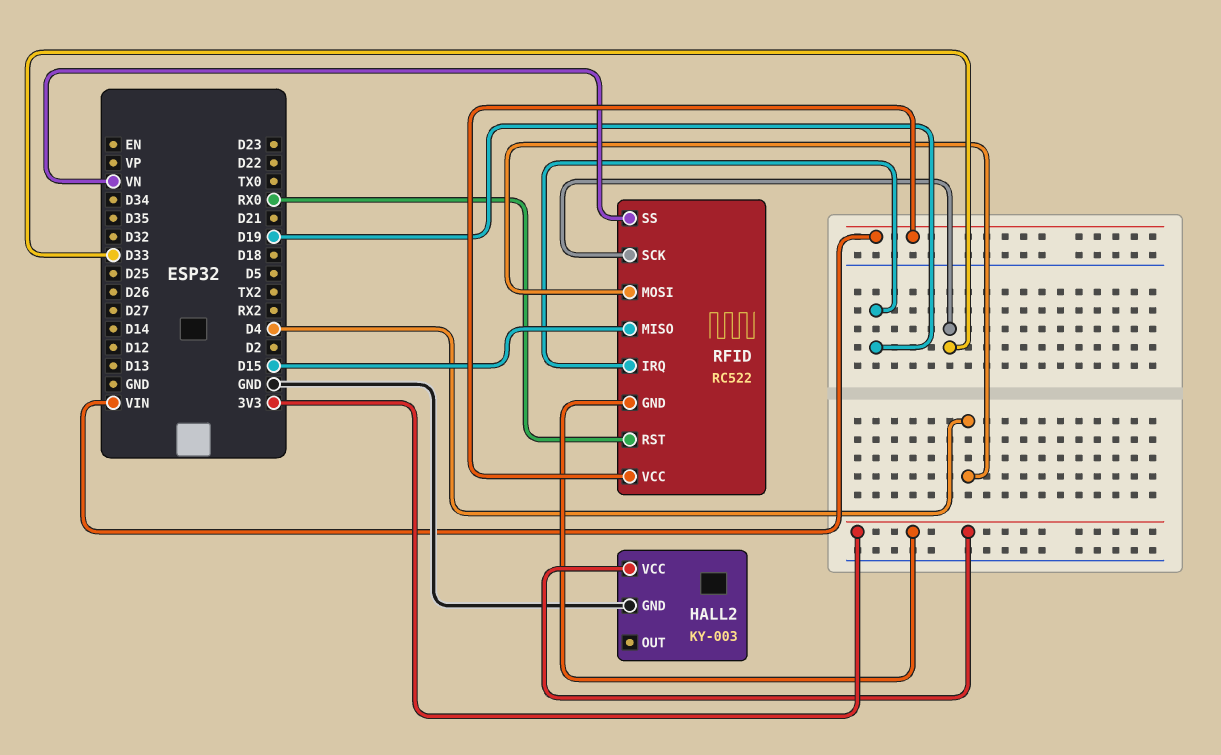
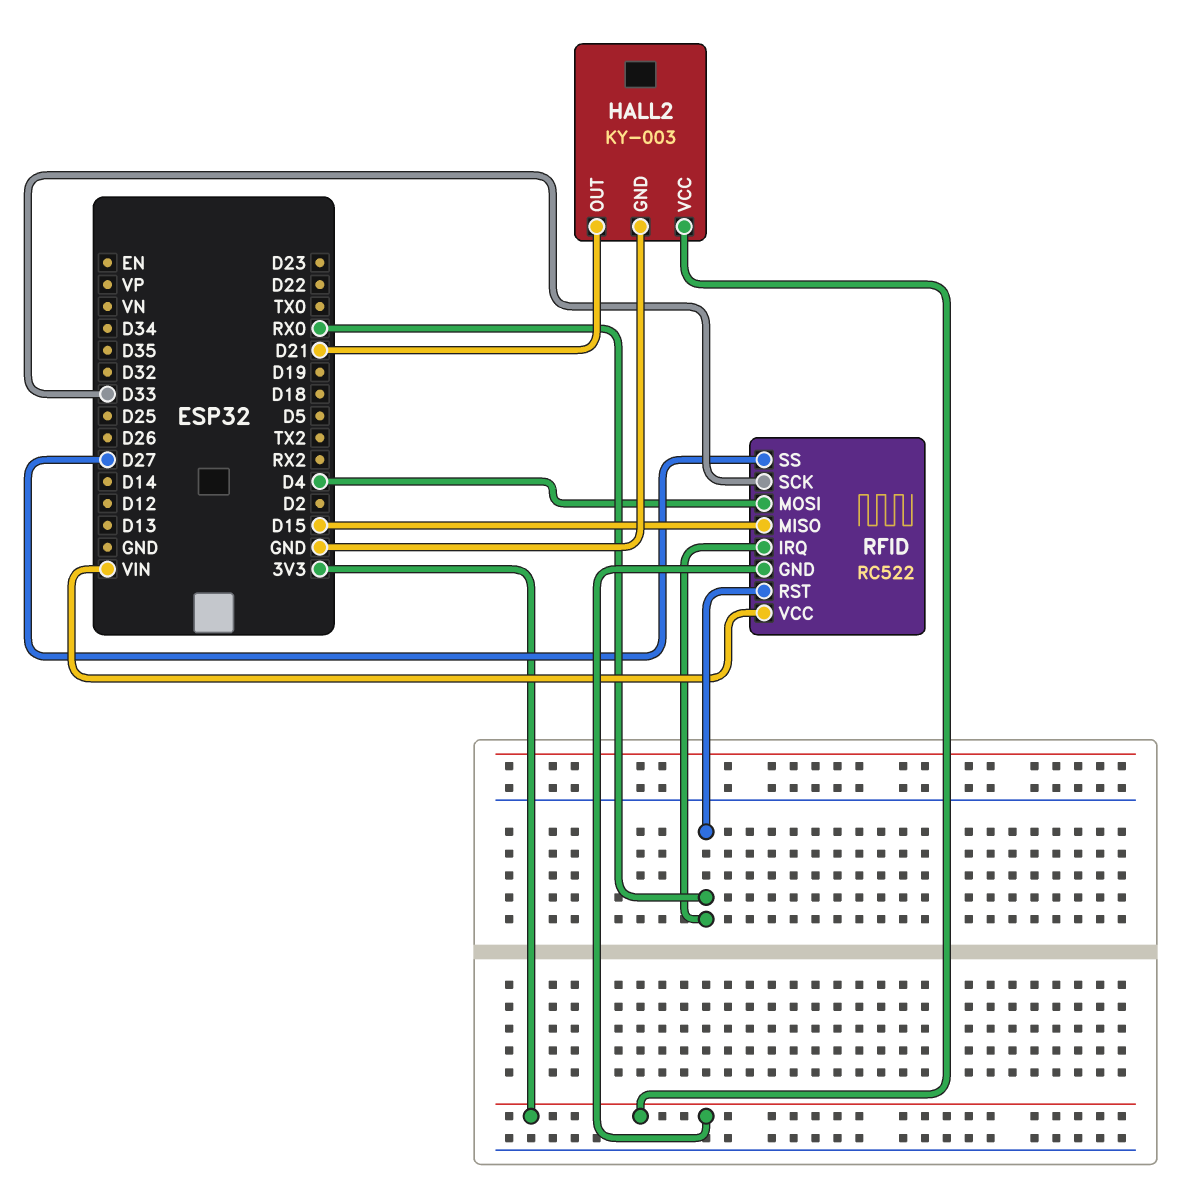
HALL2 pin OUT: none -> D21
RFID pin IRQ: D19 -> RX0
RFID pin SS: VN -> D27

